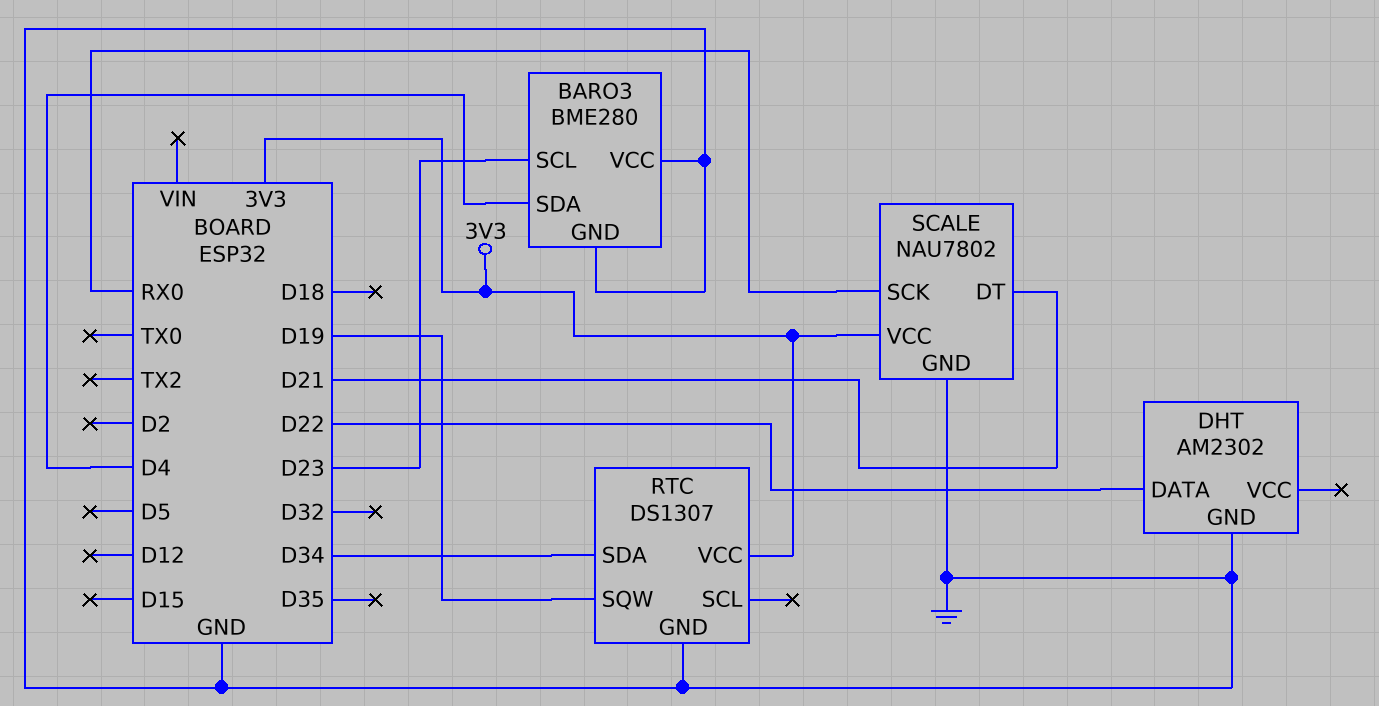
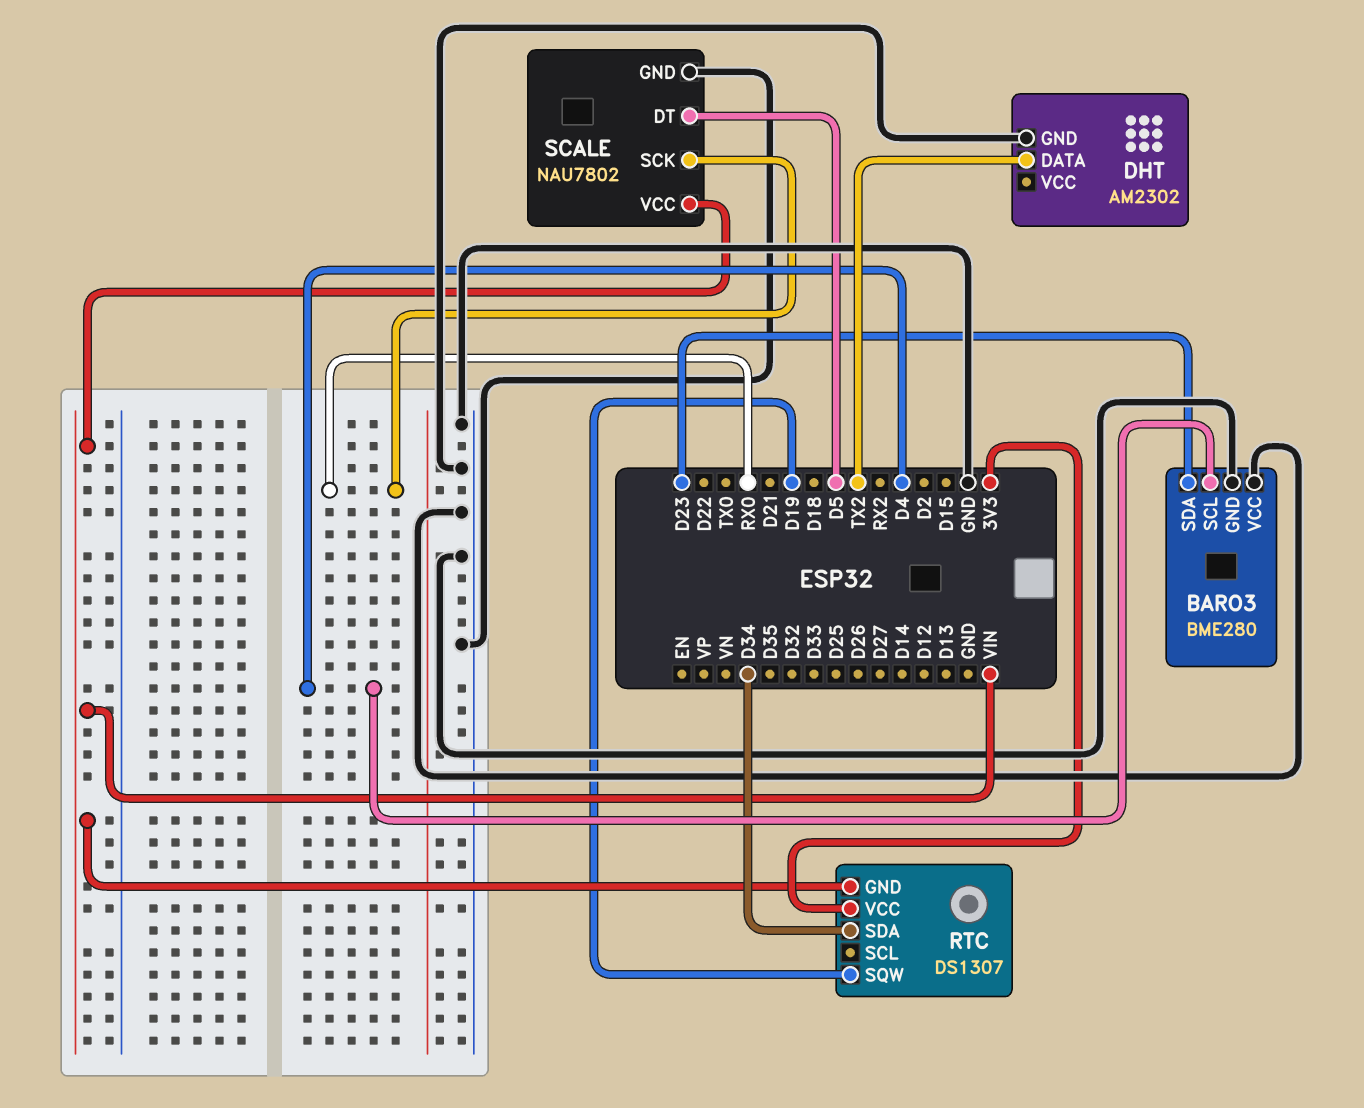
BARO3 pin SCL: D23 -> D4
BARO3 pin SDA: D4 -> D23
DHT pin DATA: D22 -> TX2
RTC pin GND: GND -> VIN
SCALE pin DT: D21 -> D5
SCALE pin VCC: 3V3 -> VIN

